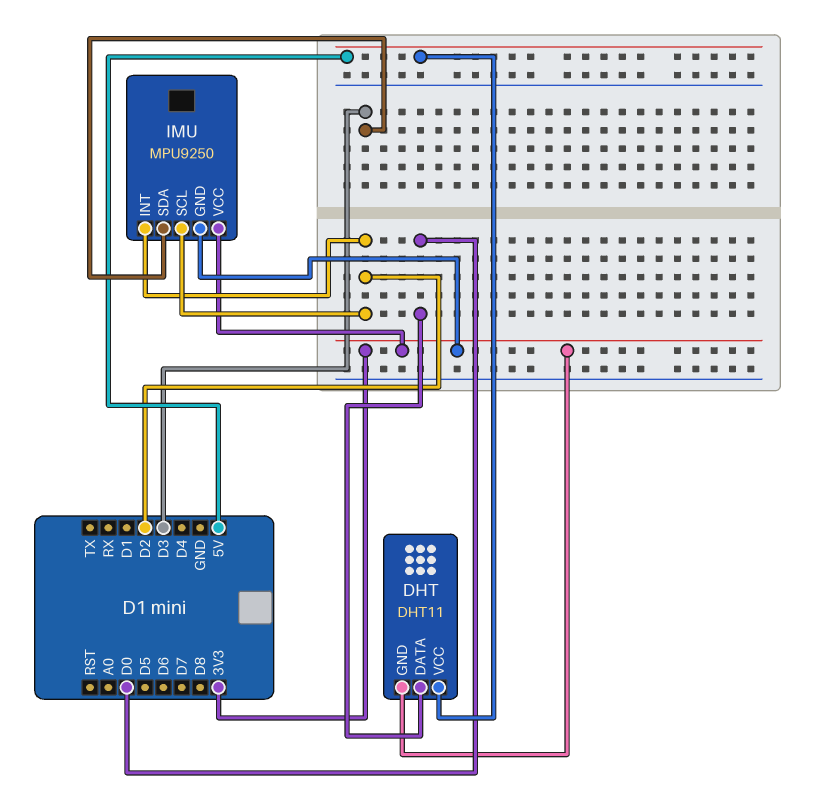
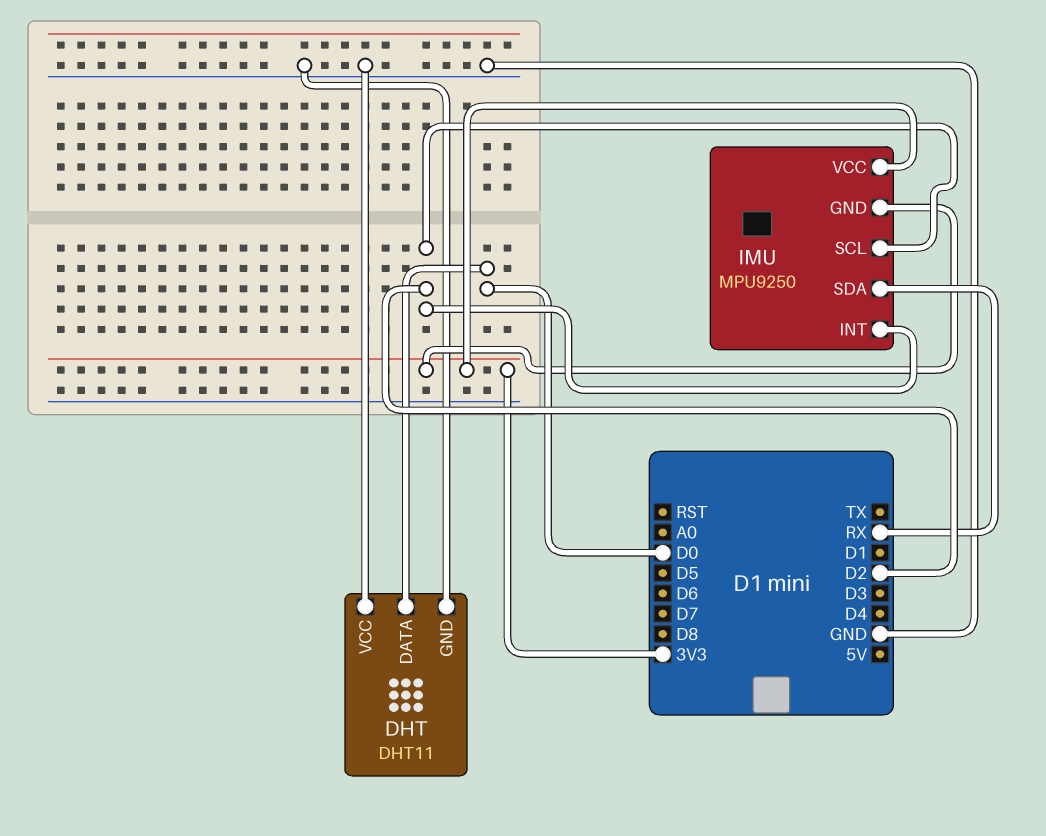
DHT pin GND: 3V3 -> GND
DHT pin VCC: 5V -> GND
IMU pin SDA: D3 -> RX

